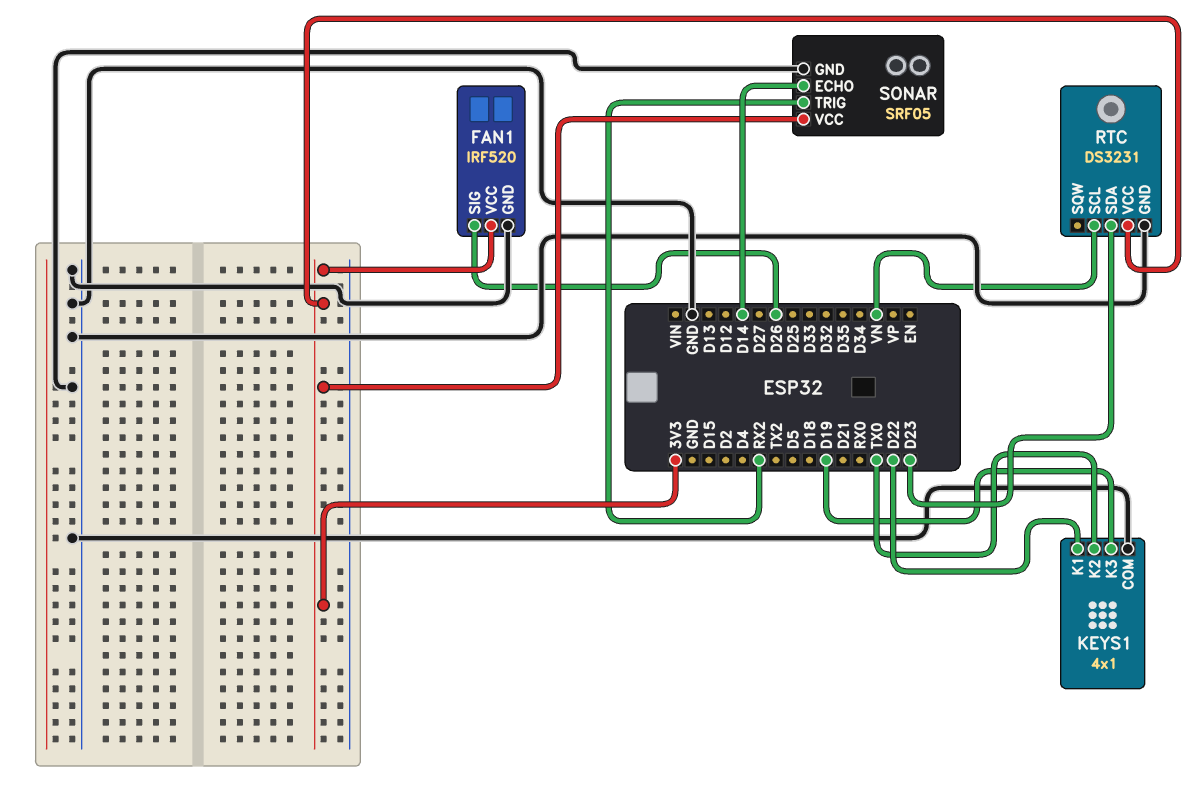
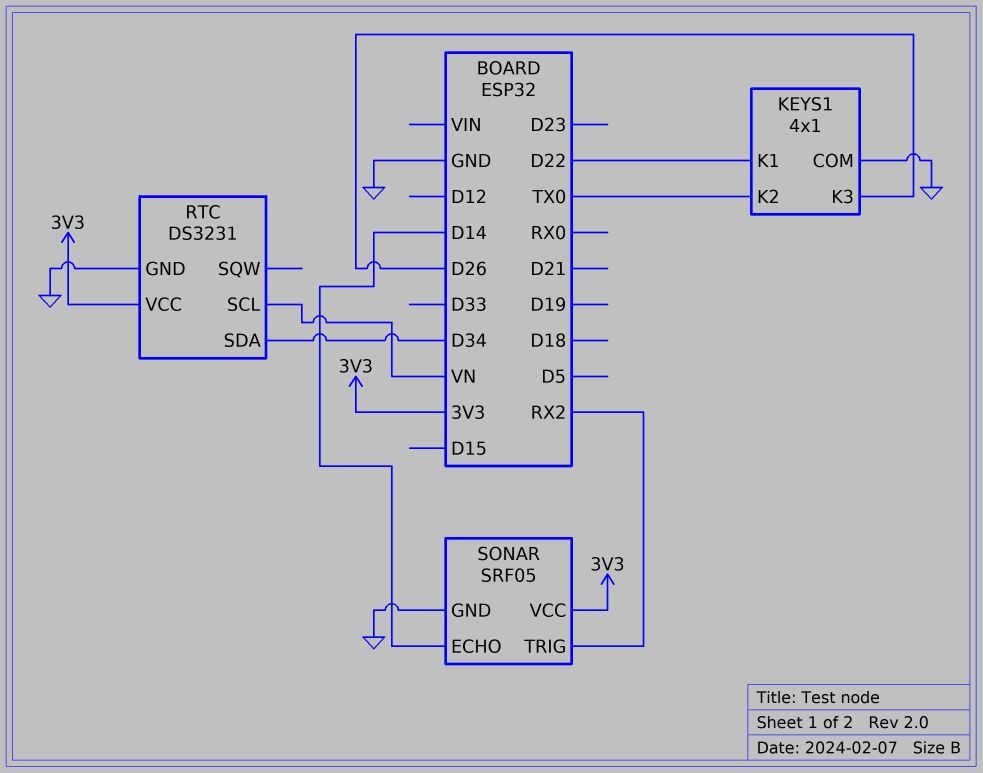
FAN1: IRF520 -> none
FAN1 pin GND: GND -> none
FAN1 pin SIG: D26 -> none
FAN1 pin VCC: 3V3 -> none
KEYS1 pin K3: D19 -> D26
RTC pin SDA: D23 -> D34

